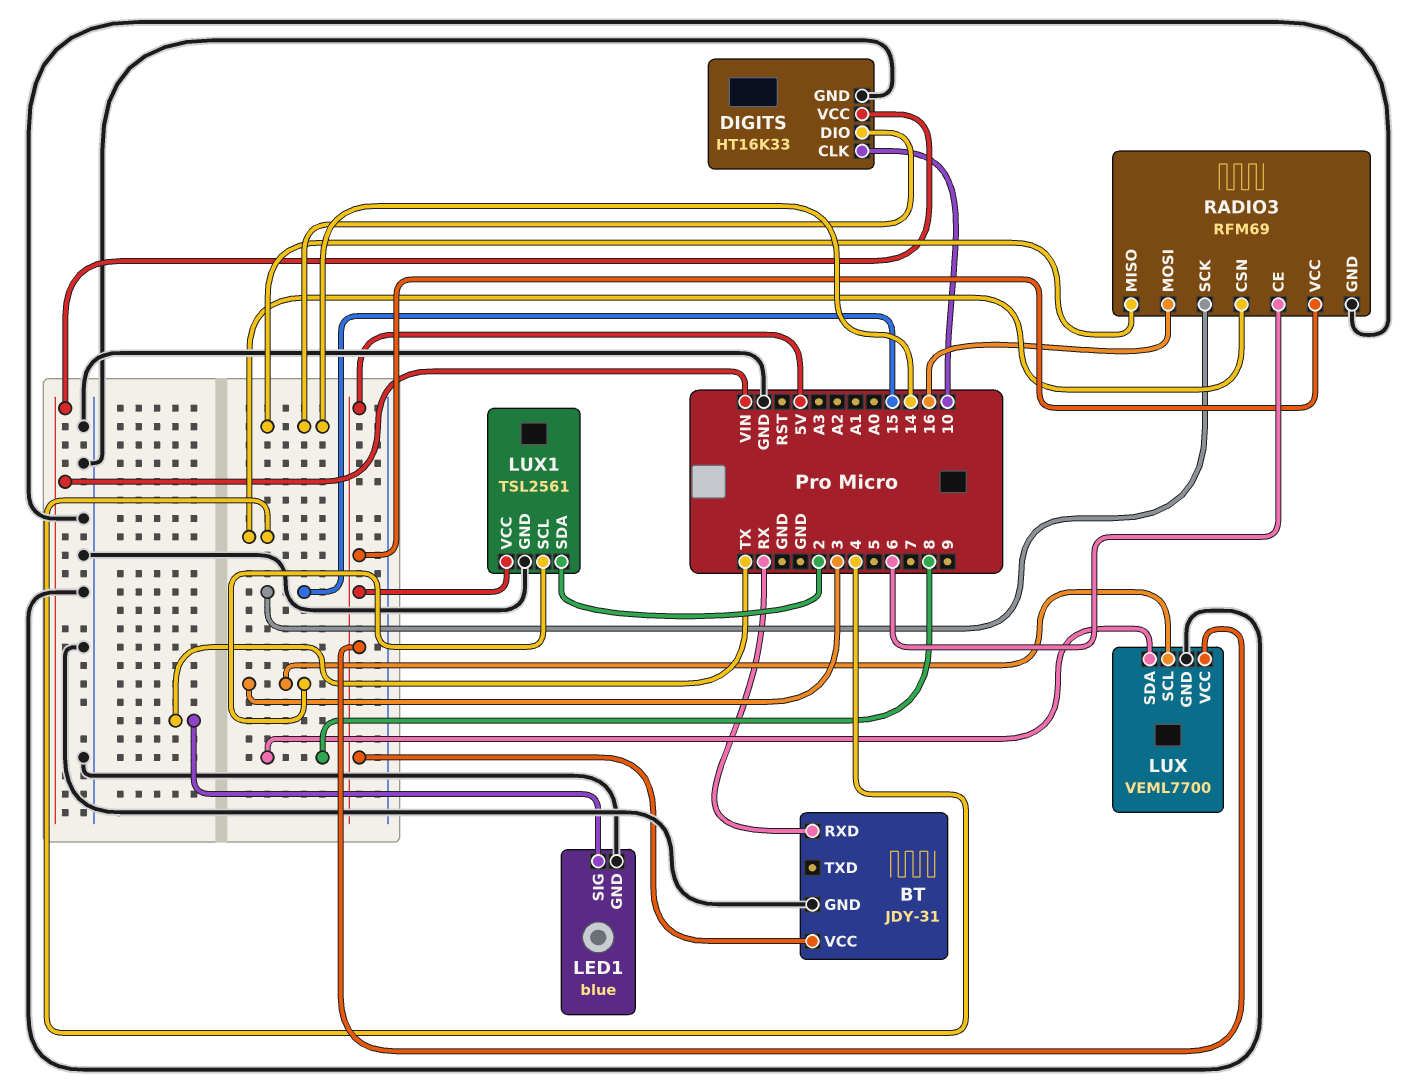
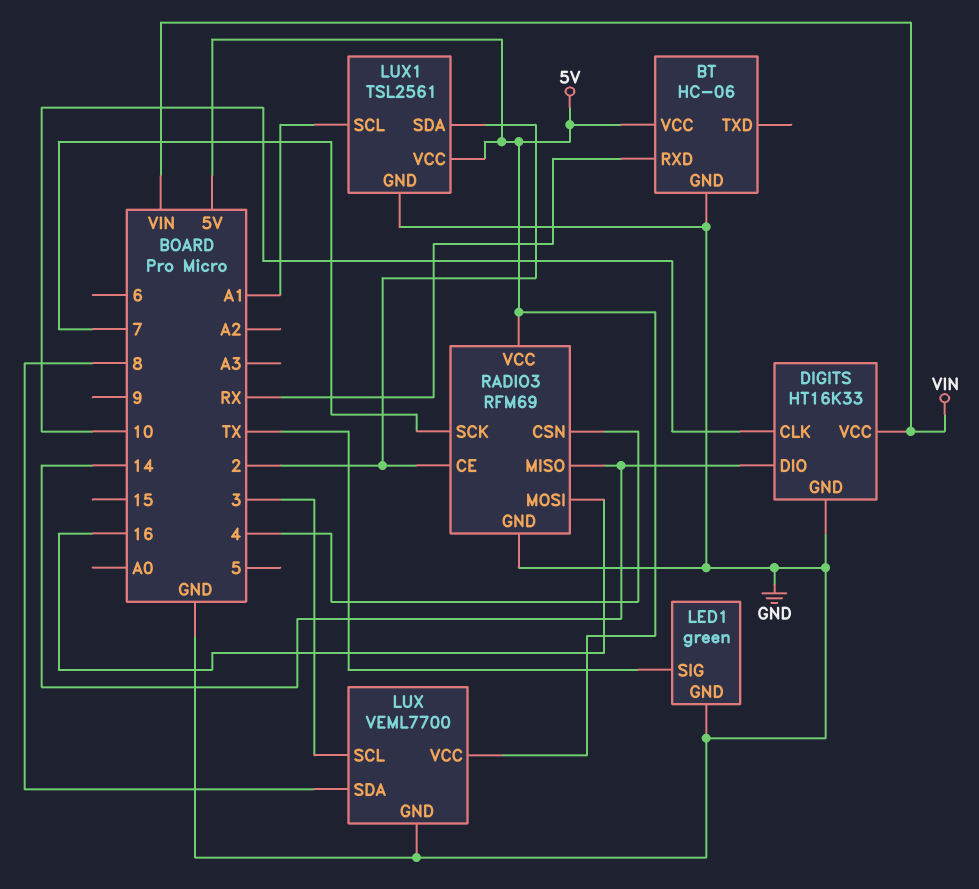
BT: JDY-31 -> HC-06
LED1: blue -> green
LUX1 pin SCL: 3 -> A1
RADIO3 pin CE: 6 -> 2
RADIO3 pin SCK: 15 -> 7

